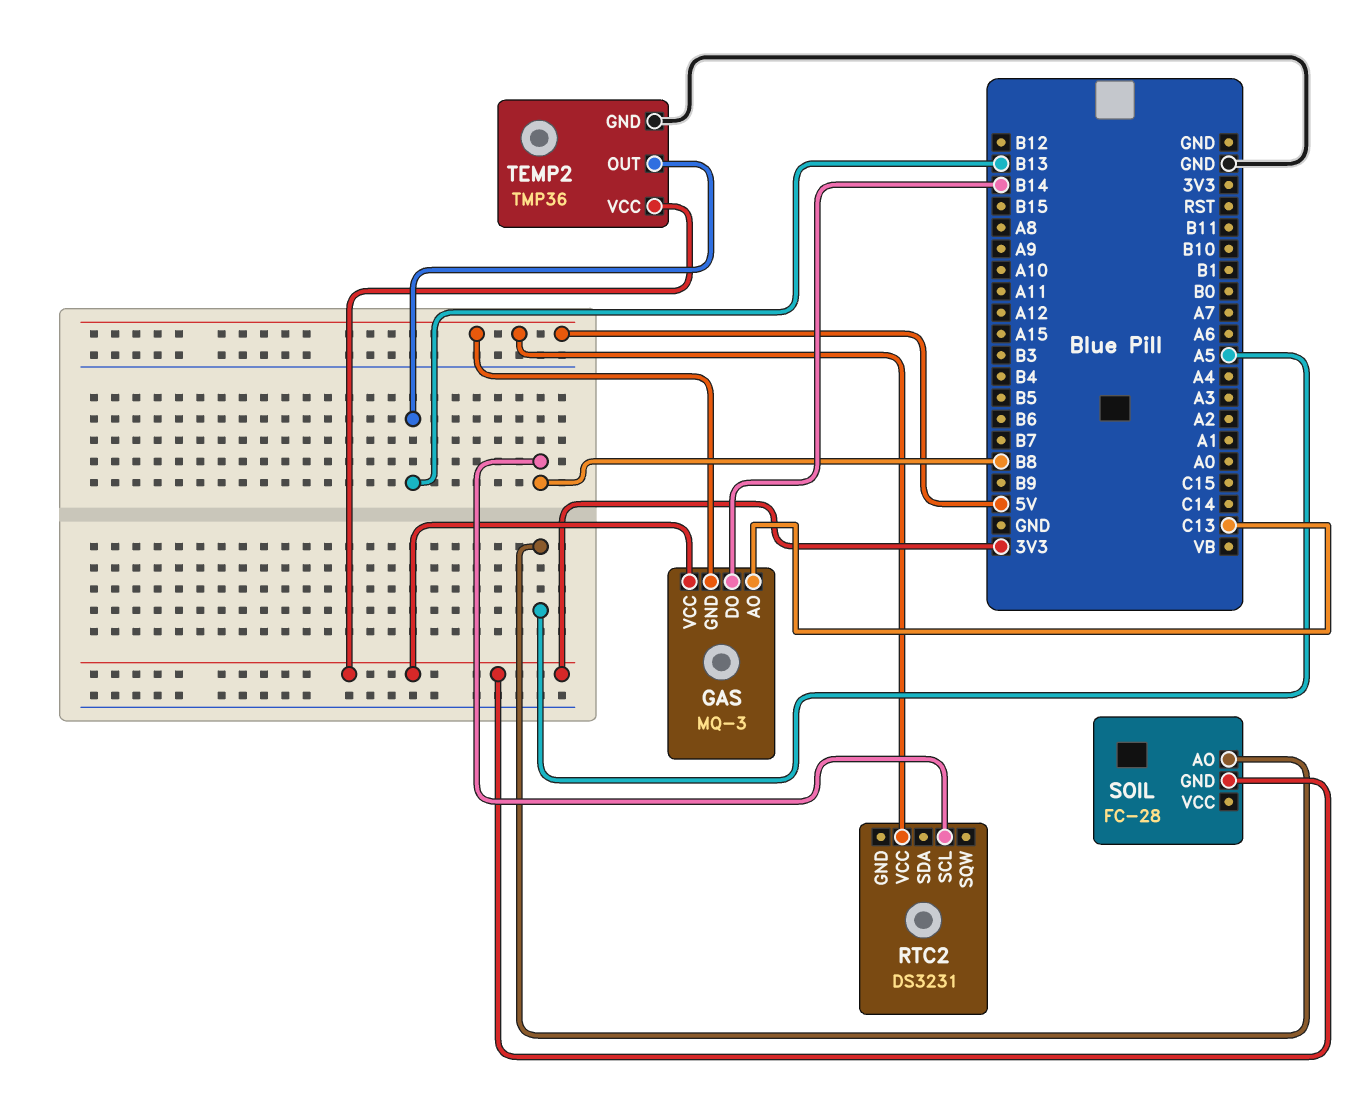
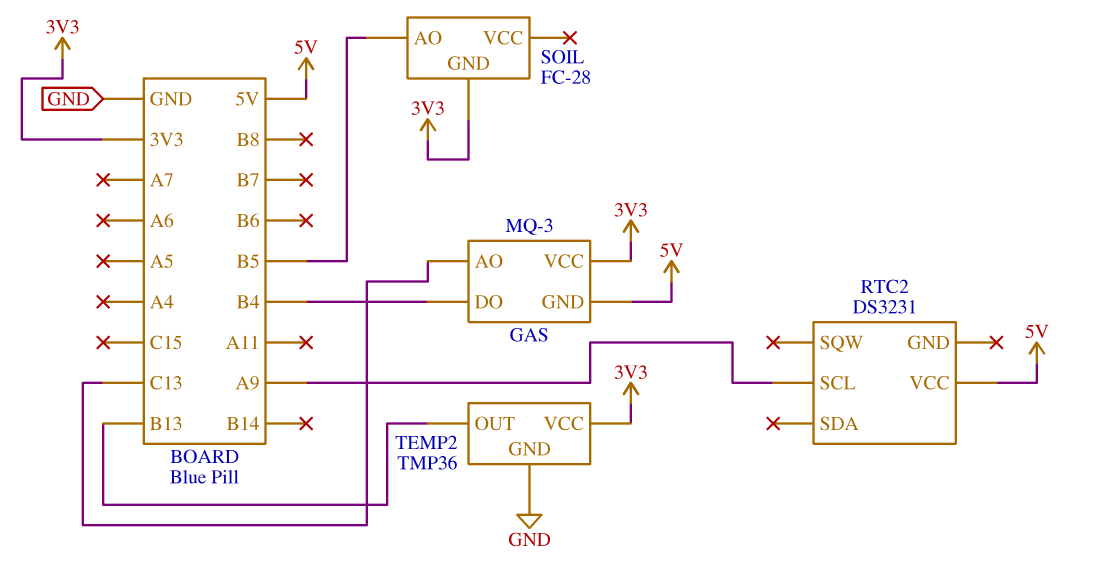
GAS pin DO: B14 -> B4
RTC2 pin SCL: B8 -> A9
SOIL pin AO: A5 -> B5

